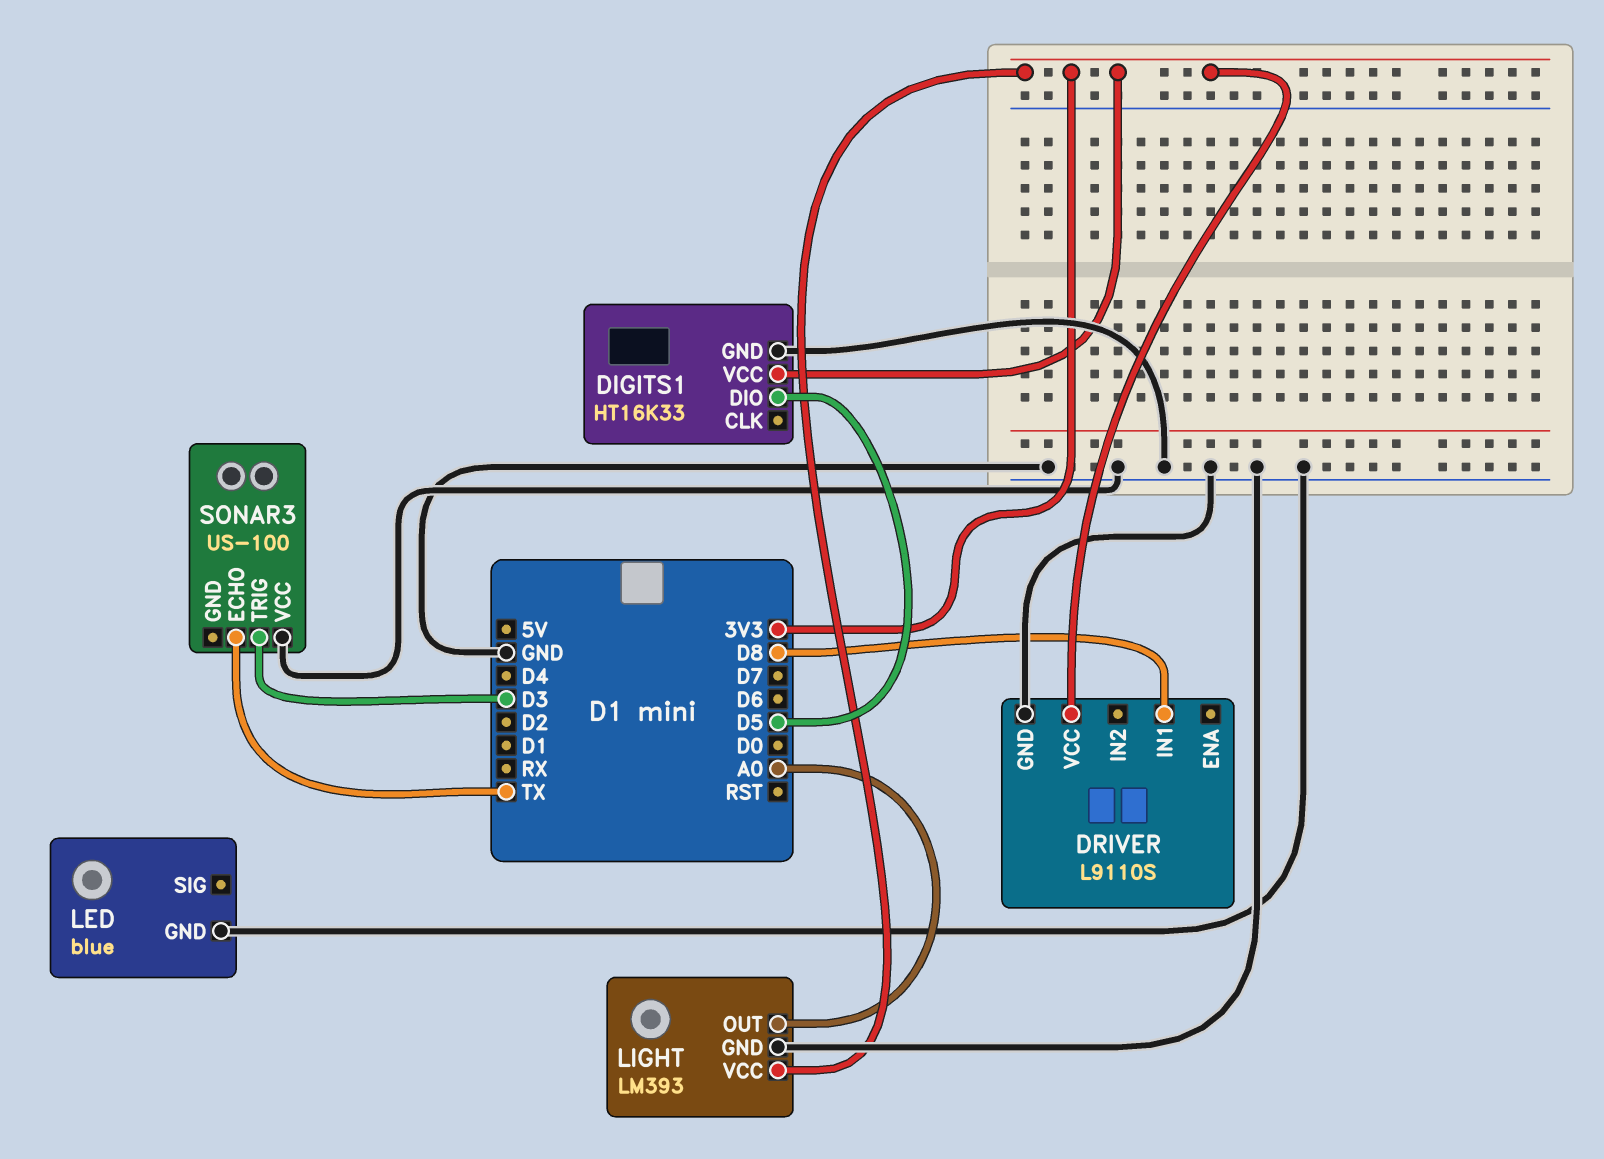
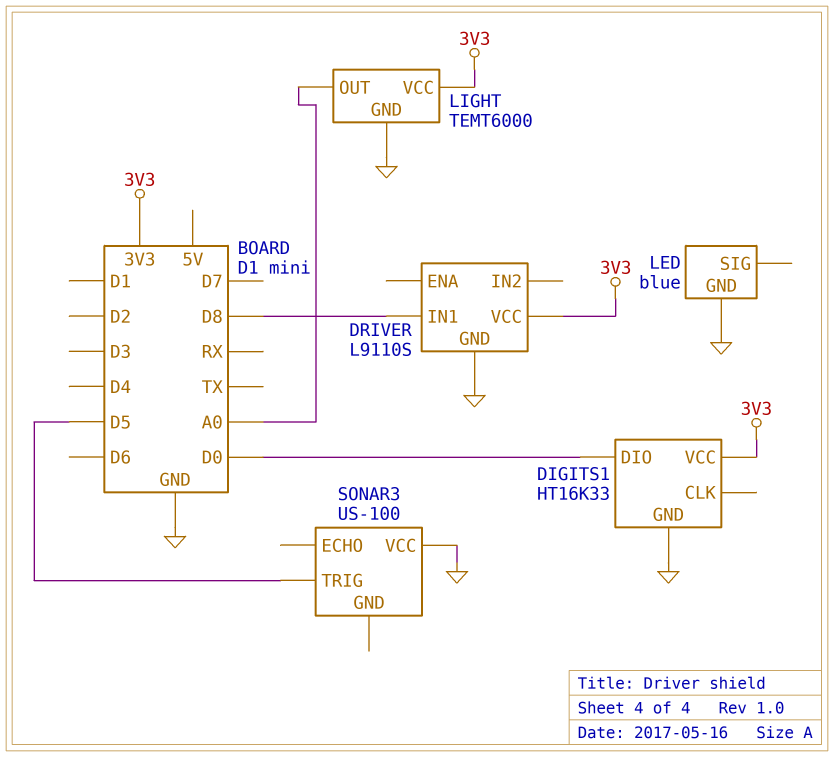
DIGITS1 pin DIO: D5 -> D0
LIGHT: LM393 -> TEMT6000
SONAR3 pin ECHO: TX -> none
SONAR3 pin TRIG: D3 -> D5

